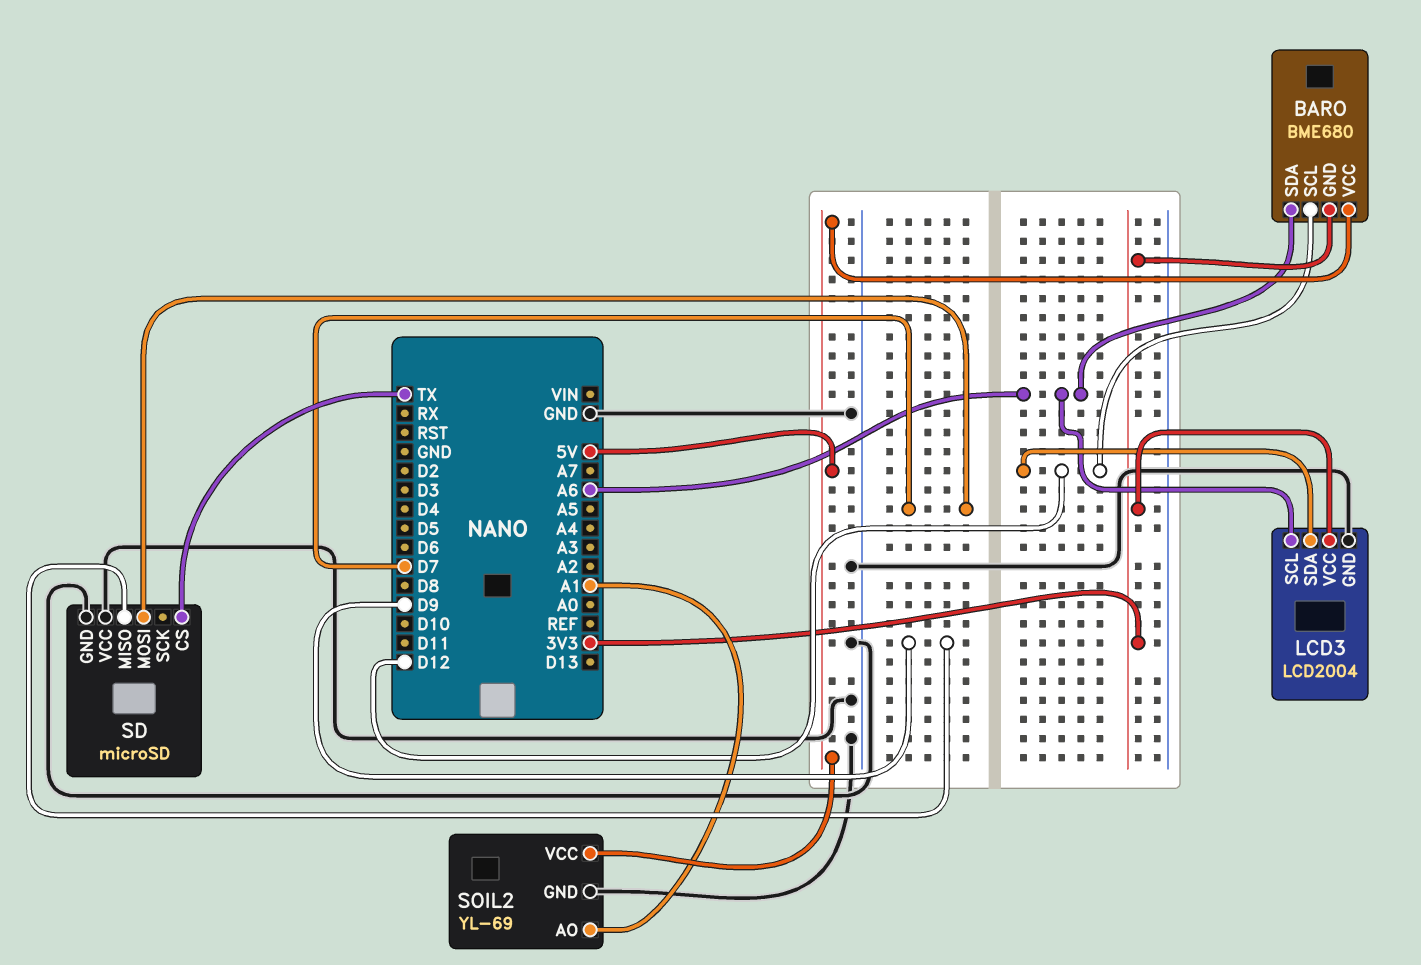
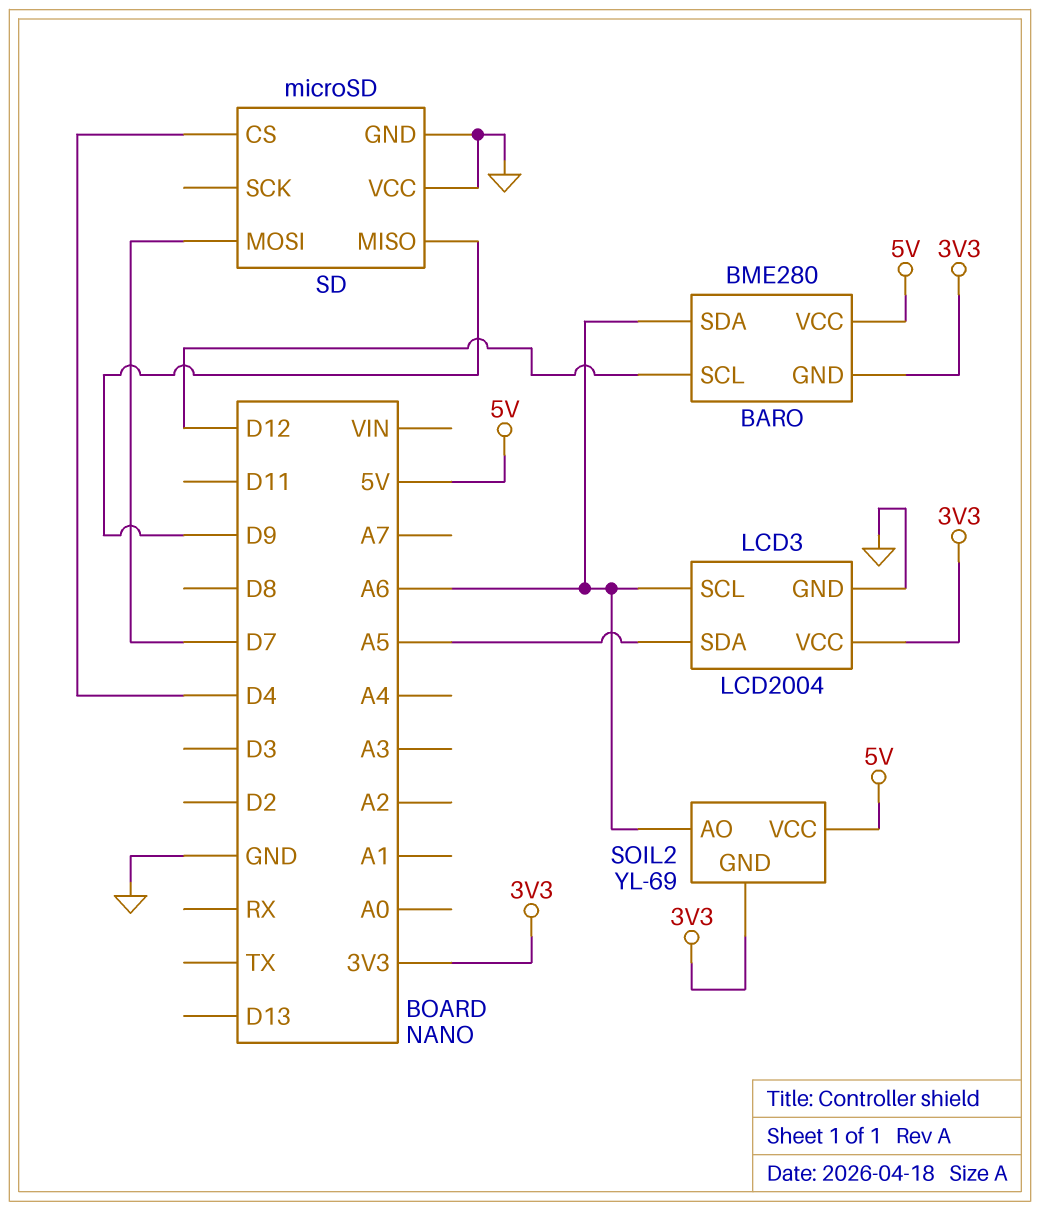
BARO: BME680 -> BME280
LCD3 pin SDA: D12 -> A5
SD pin CS: TX -> D4
SOIL2 pin AO: A1 -> A6
SOIL2 pin GND: GND -> 3V3

